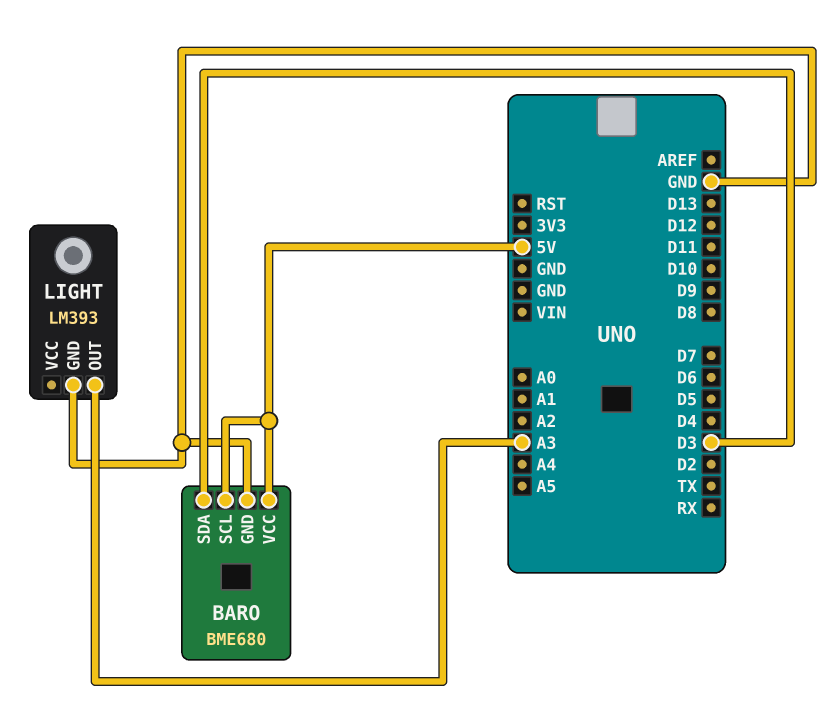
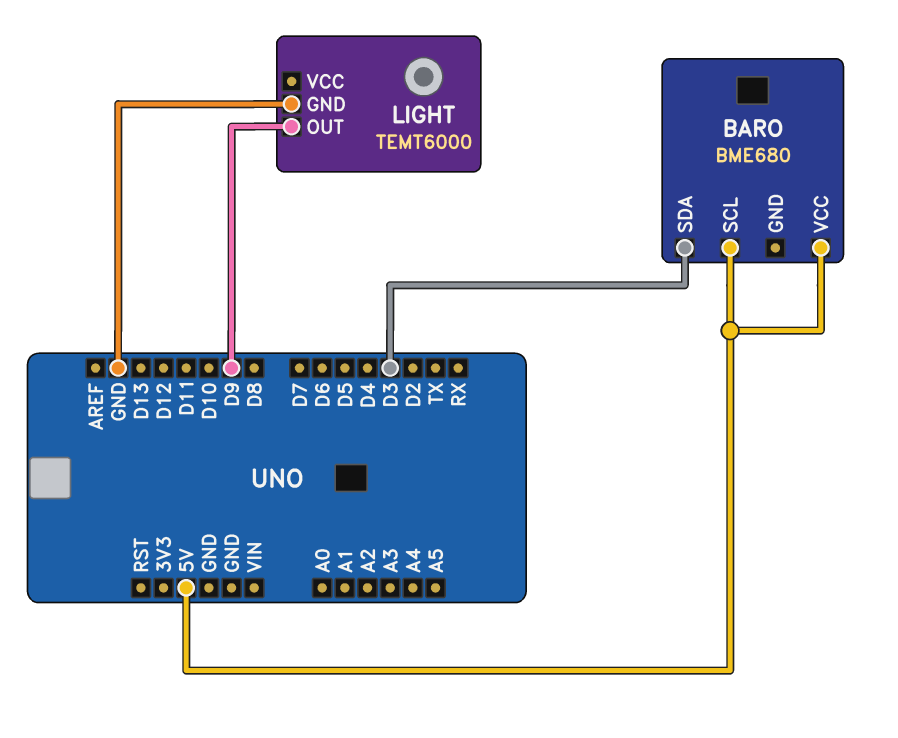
BARO pin GND: GND -> none
LIGHT: LM393 -> TEMT6000
LIGHT pin OUT: A3 -> D9

